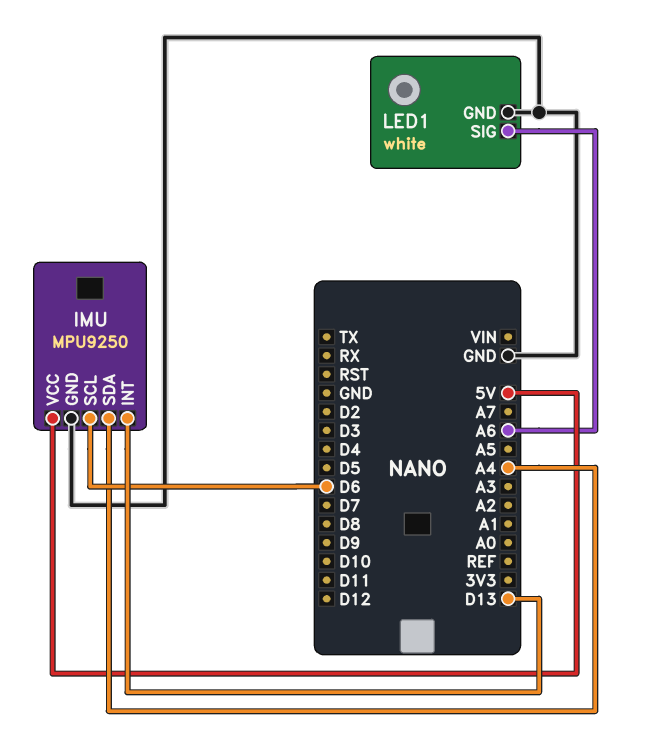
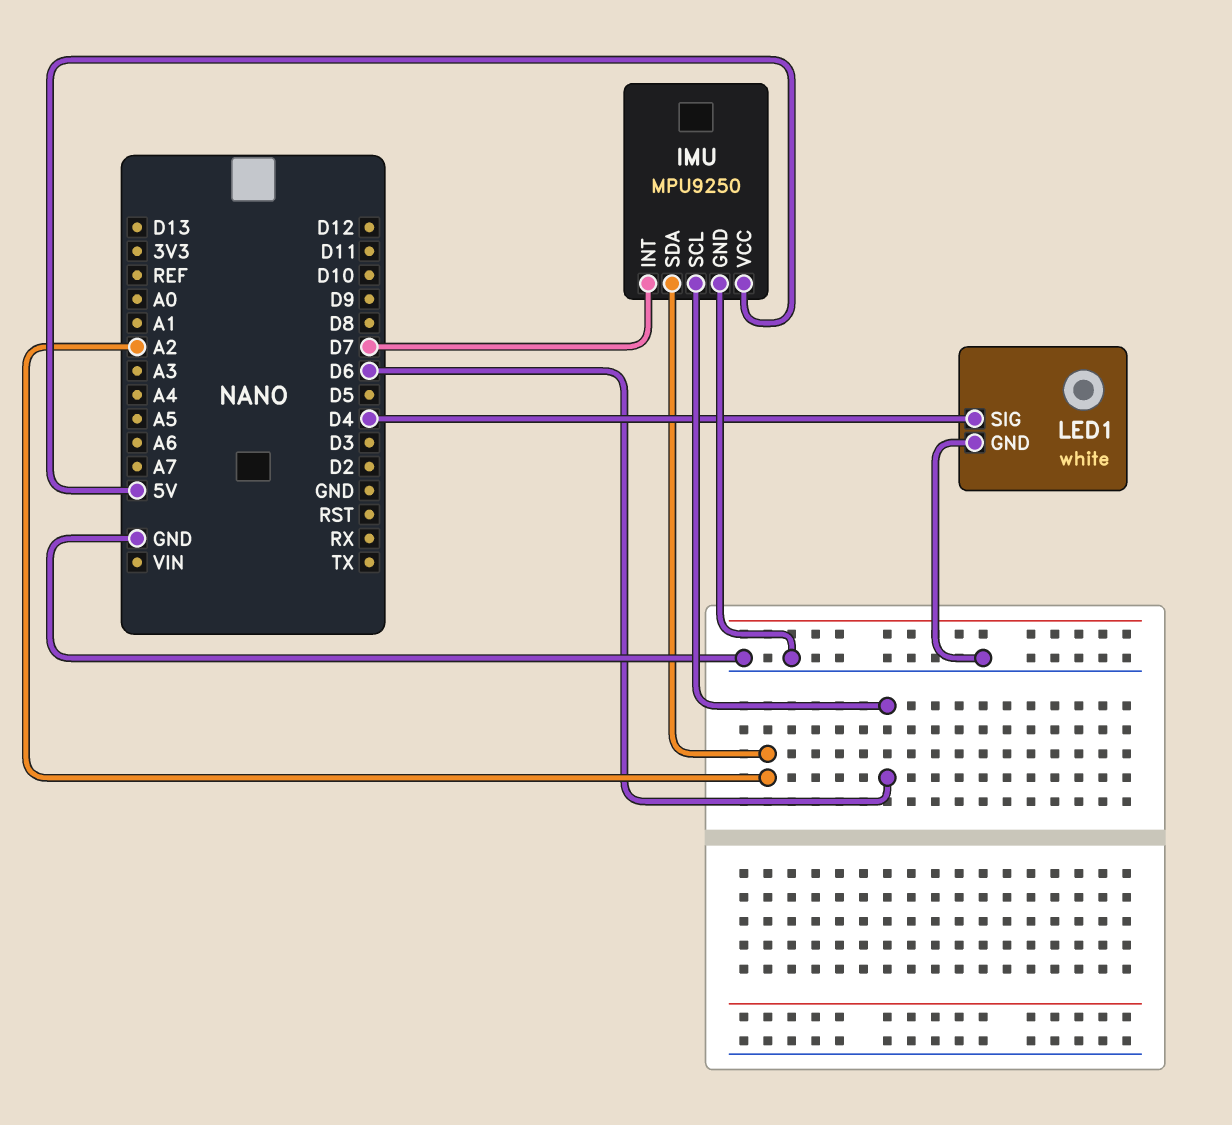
IMU pin INT: D13 -> D7
IMU pin SDA: A4 -> A2
LED1 pin SIG: A6 -> D4

